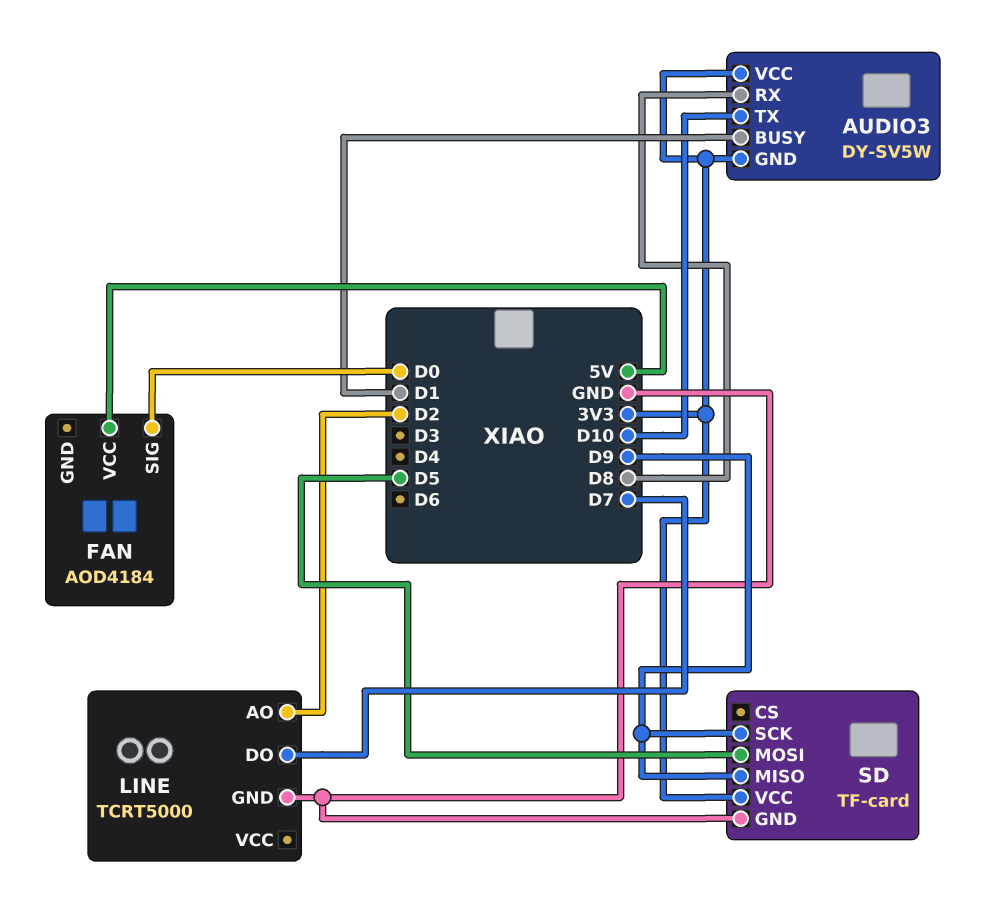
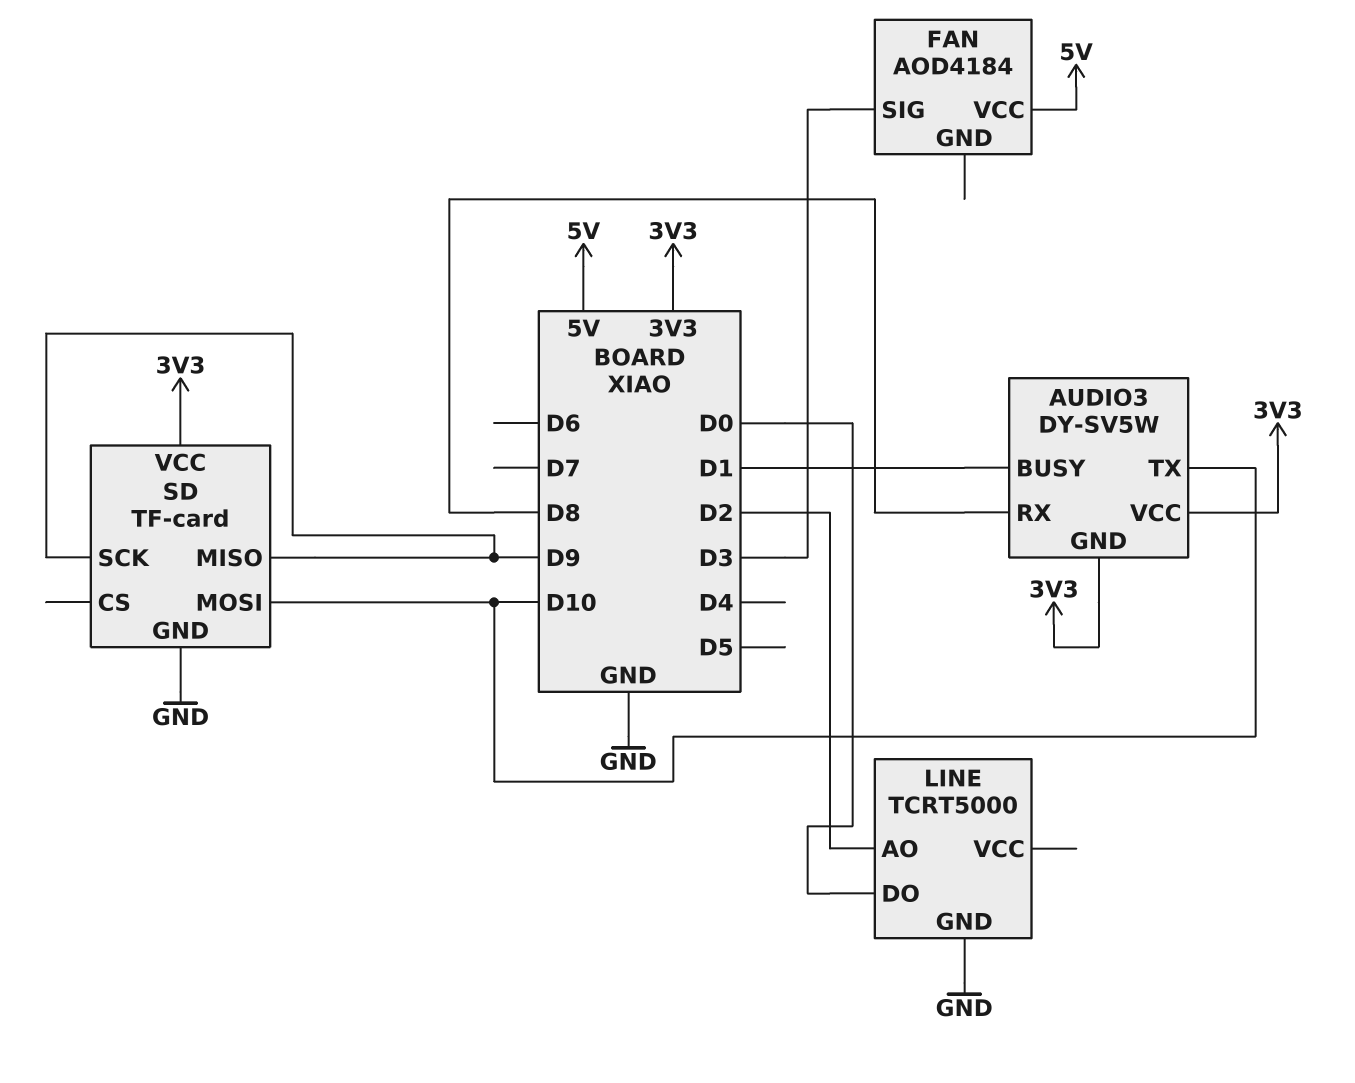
FAN pin SIG: D0 -> D3
LINE pin DO: D7 -> D0
SD pin MOSI: D5 -> D10

